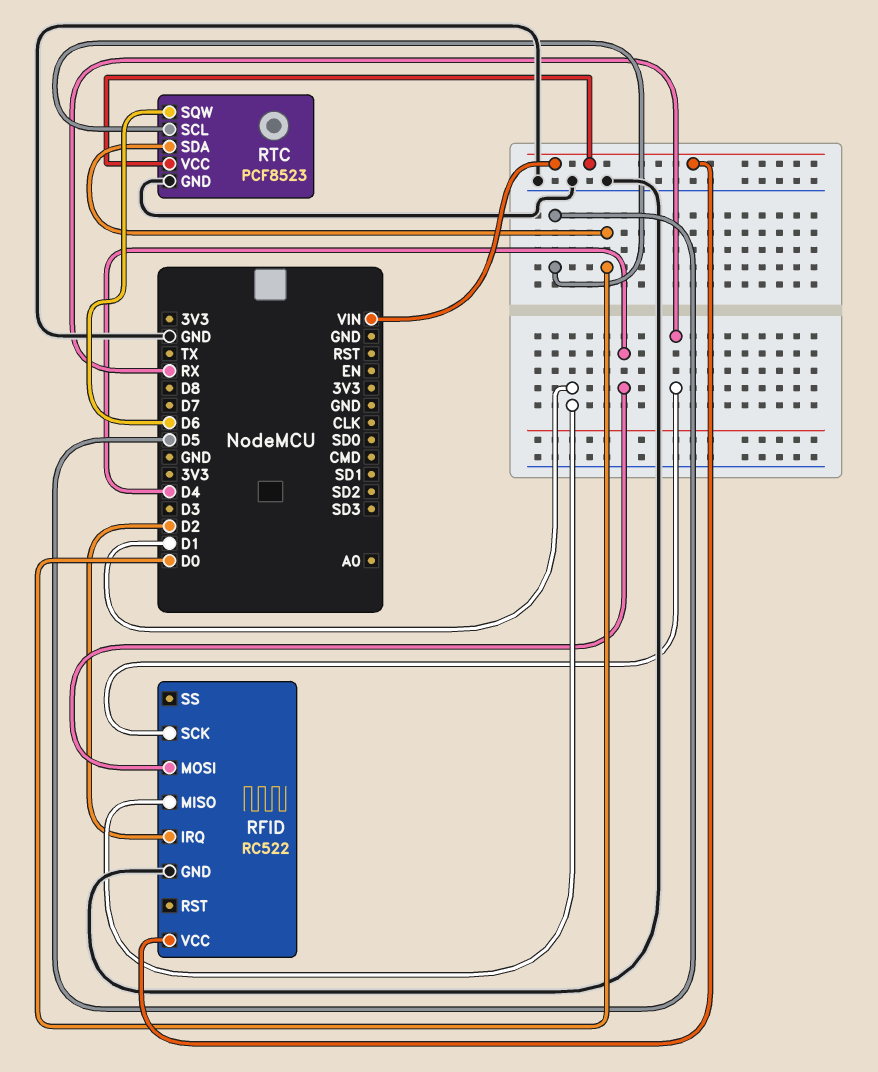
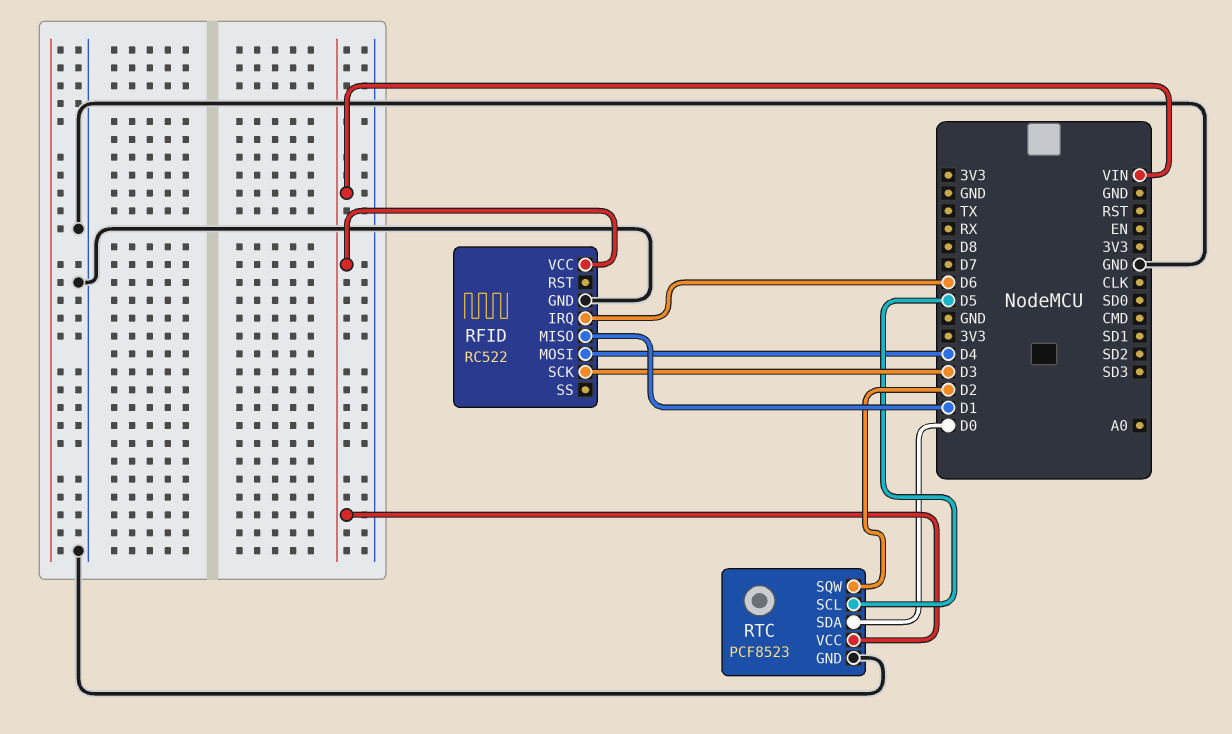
RFID pin IRQ: D2 -> D6
RFID pin SCK: RX -> D3
RTC pin SQW: D6 -> D2

